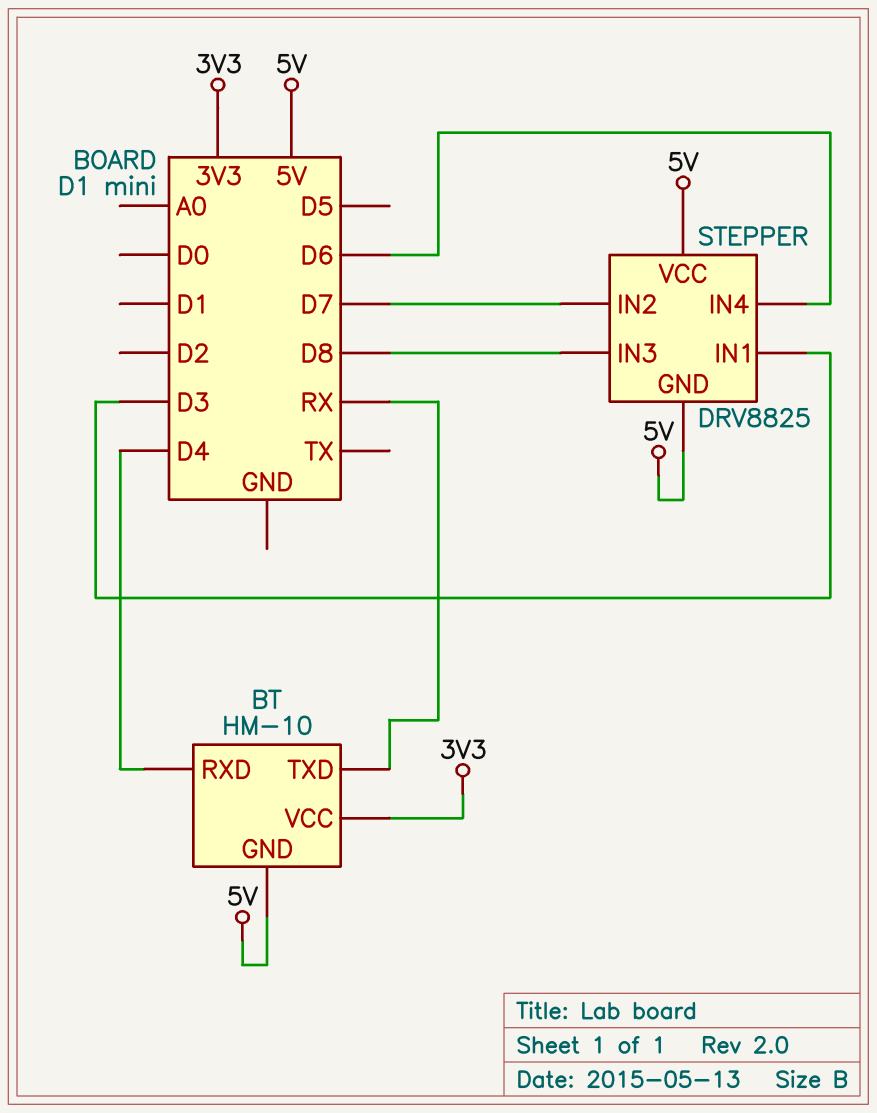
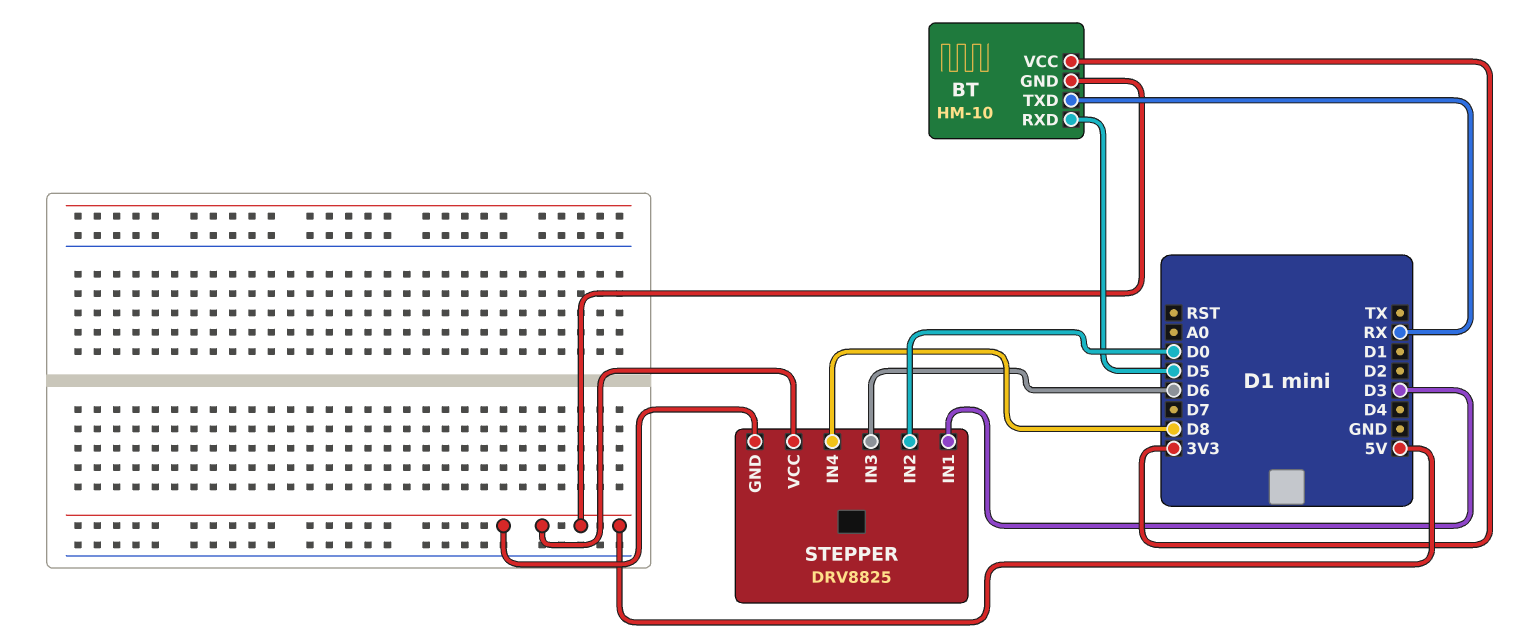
BT pin RXD: D4 -> D5
STEPPER pin IN2: D7 -> D0
STEPPER pin IN3: D8 -> D6
STEPPER pin IN4: D6 -> D8

